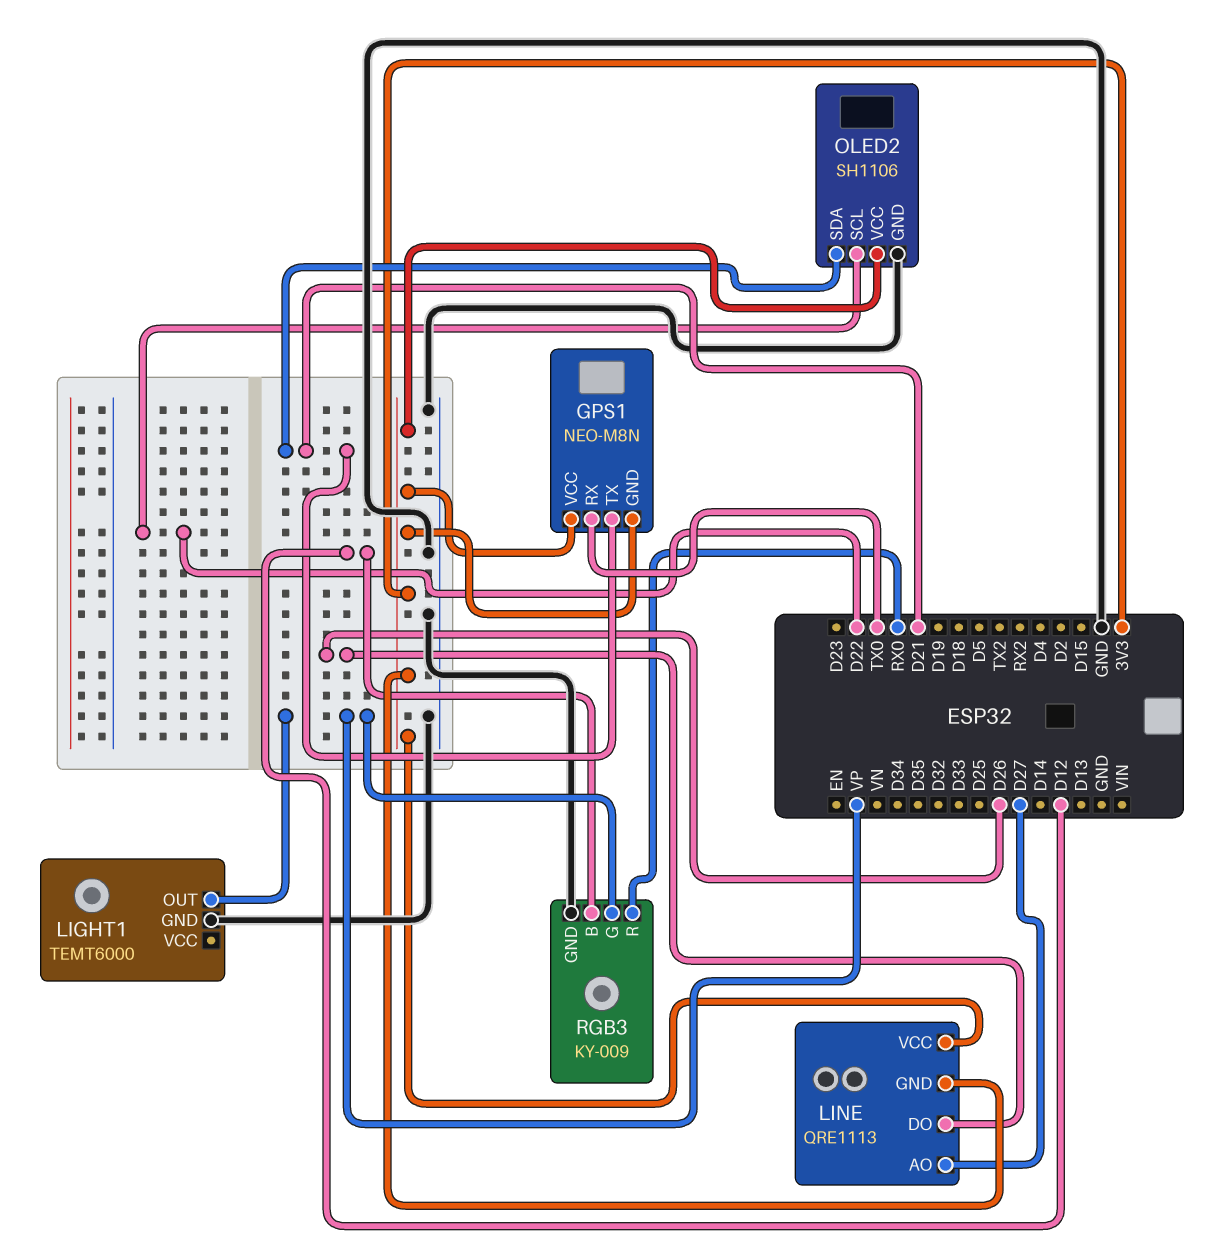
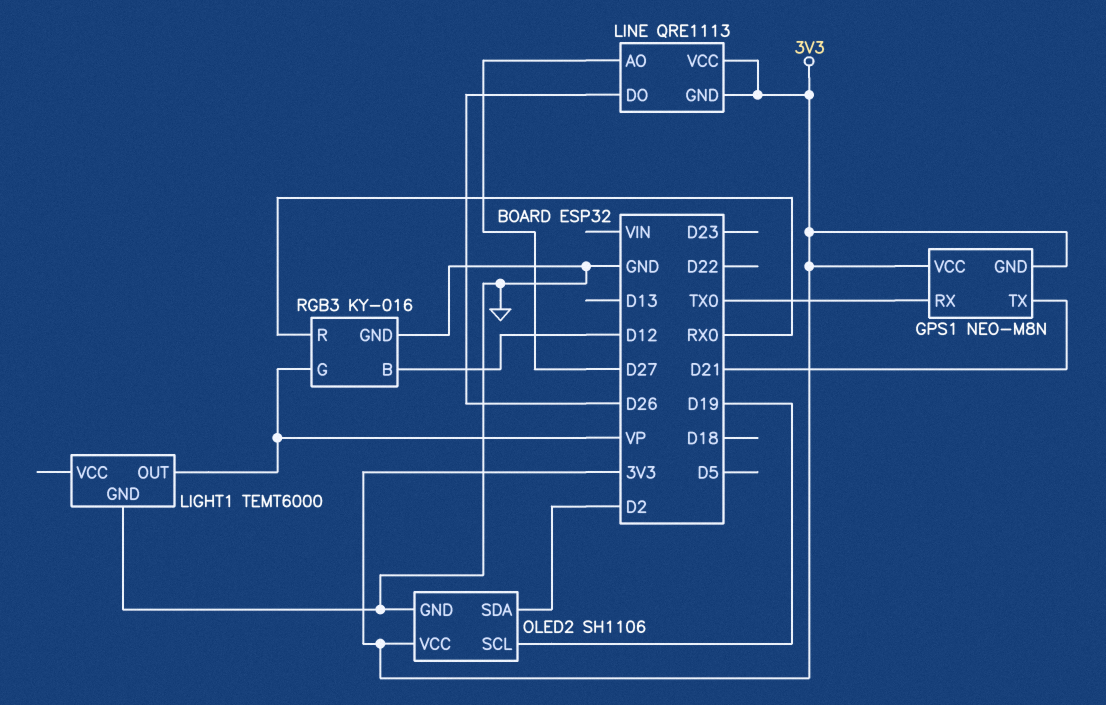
OLED2 pin SCL: D22 -> D19
OLED2 pin SDA: D21 -> D2
RGB3: KY-009 -> KY-016

